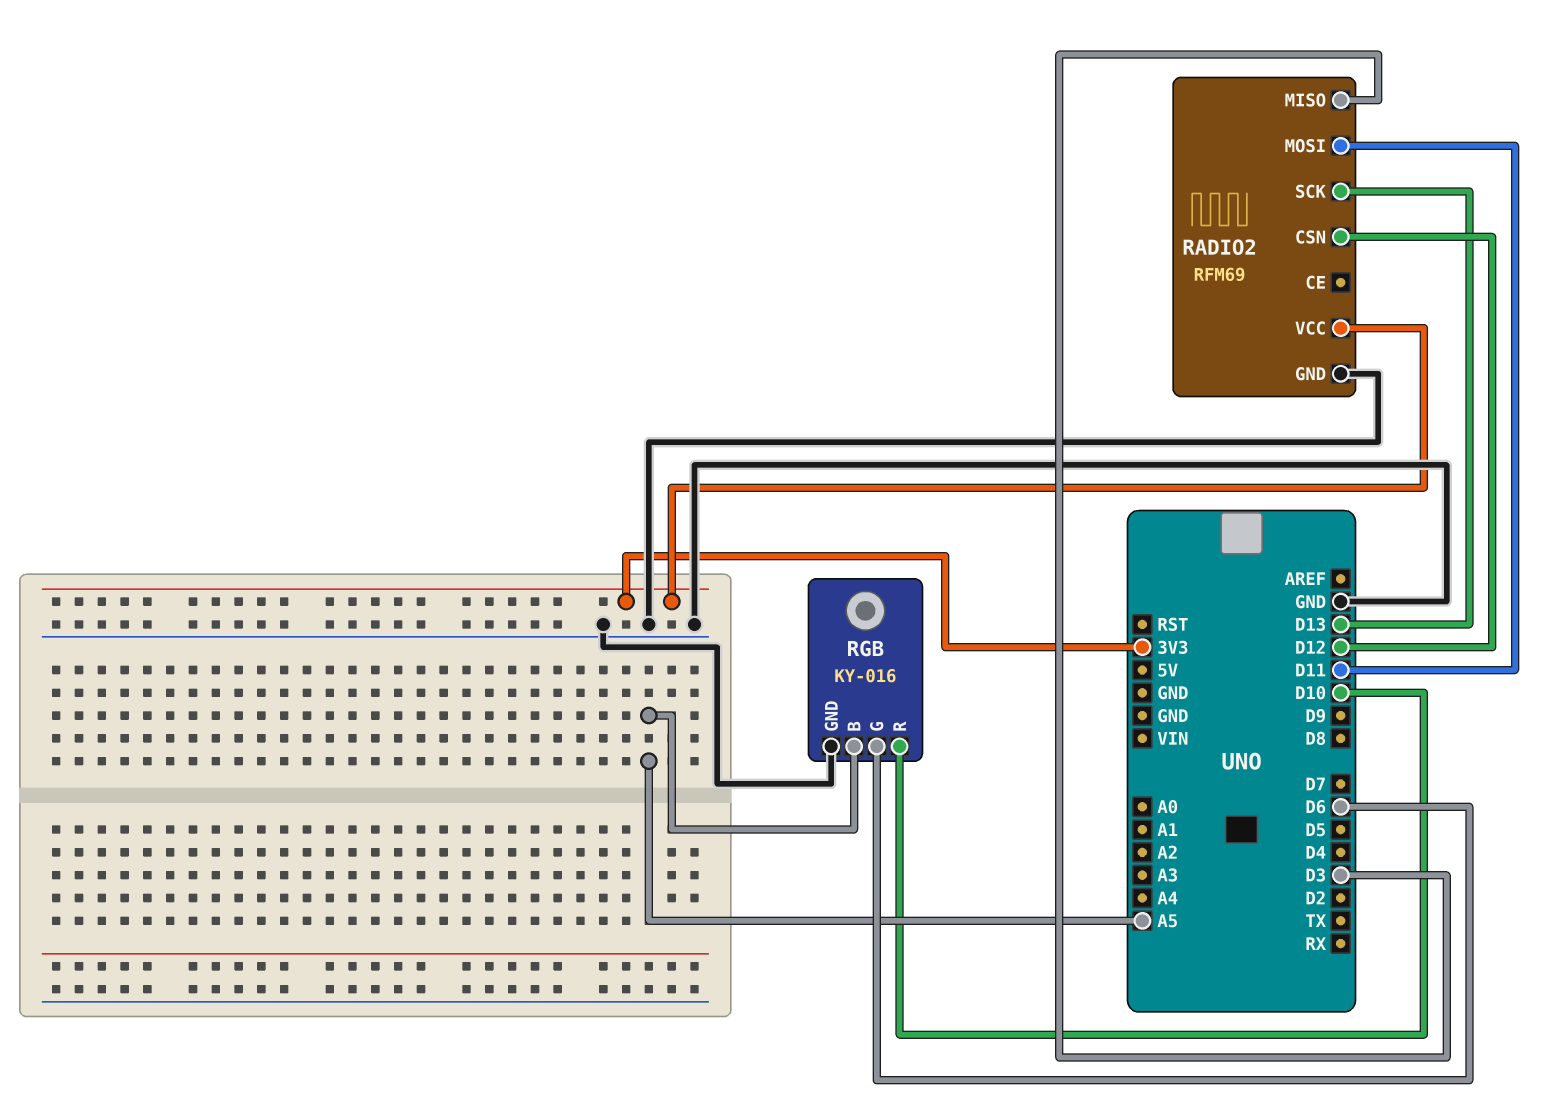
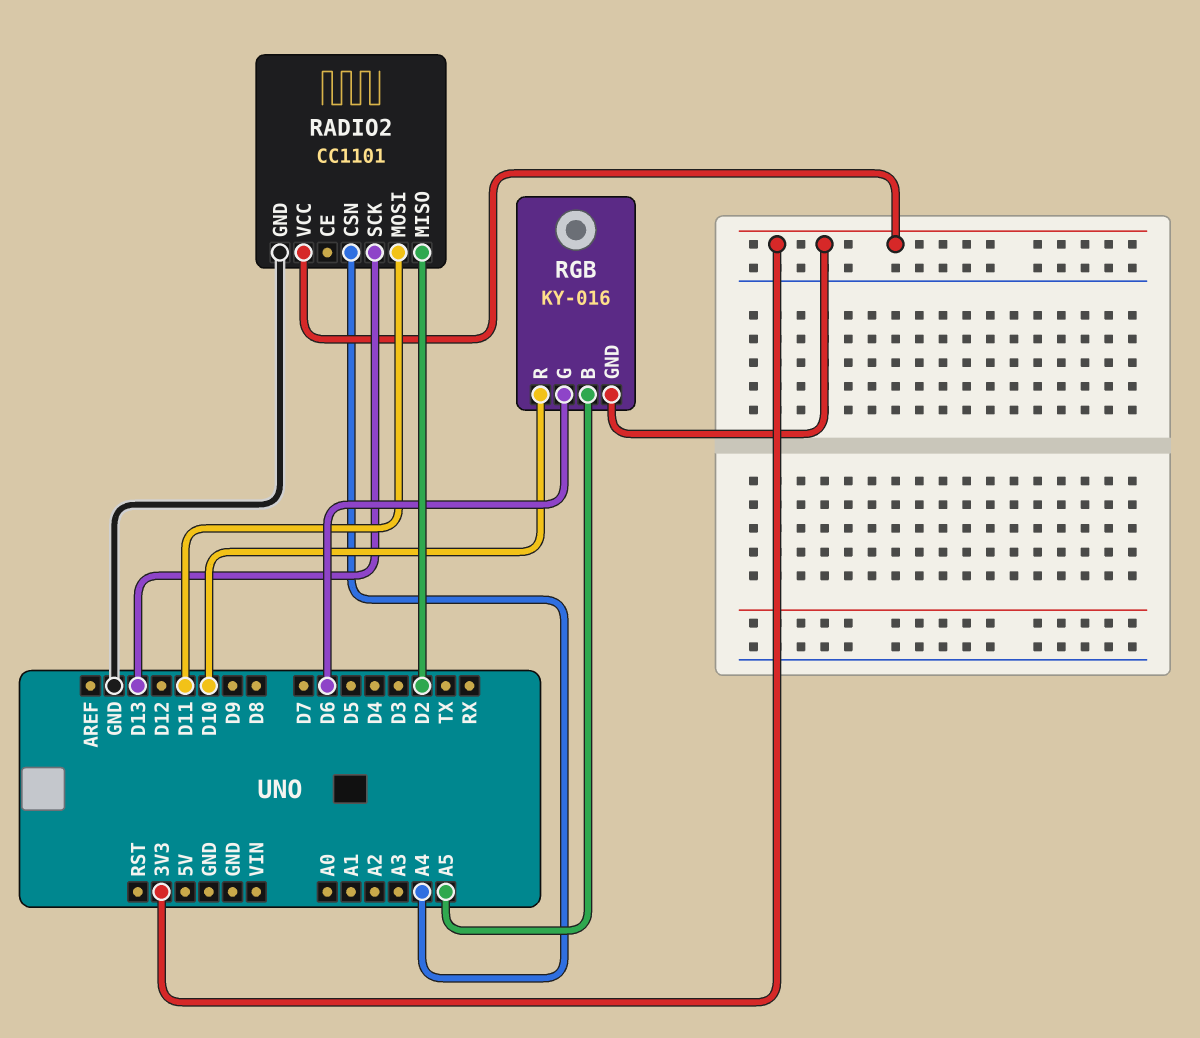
RADIO2: RFM69 -> CC1101
RADIO2 pin CSN: D12 -> A4
RADIO2 pin MISO: D3 -> D2
RGB pin GND: GND -> 3V3

